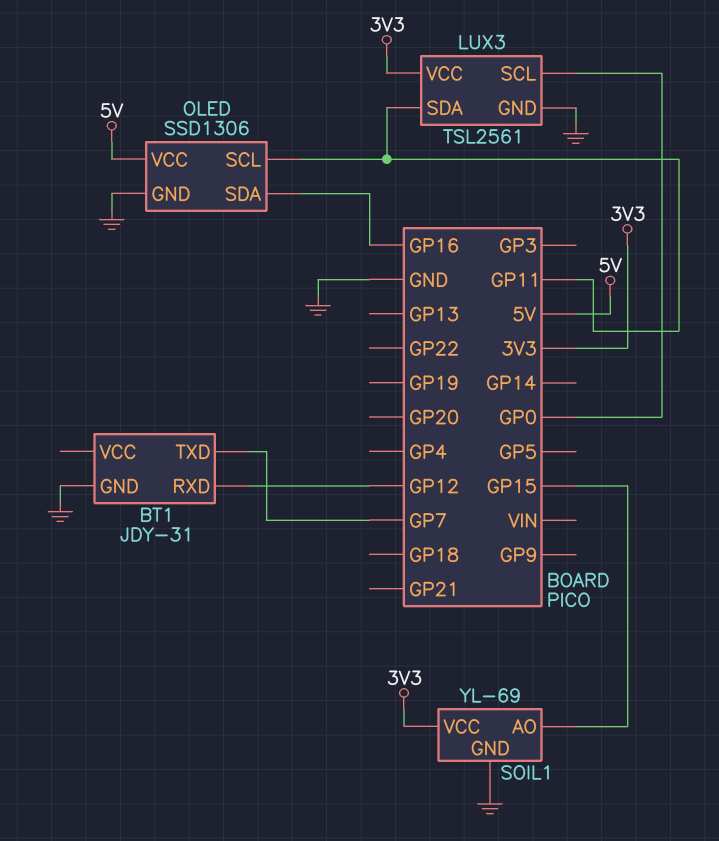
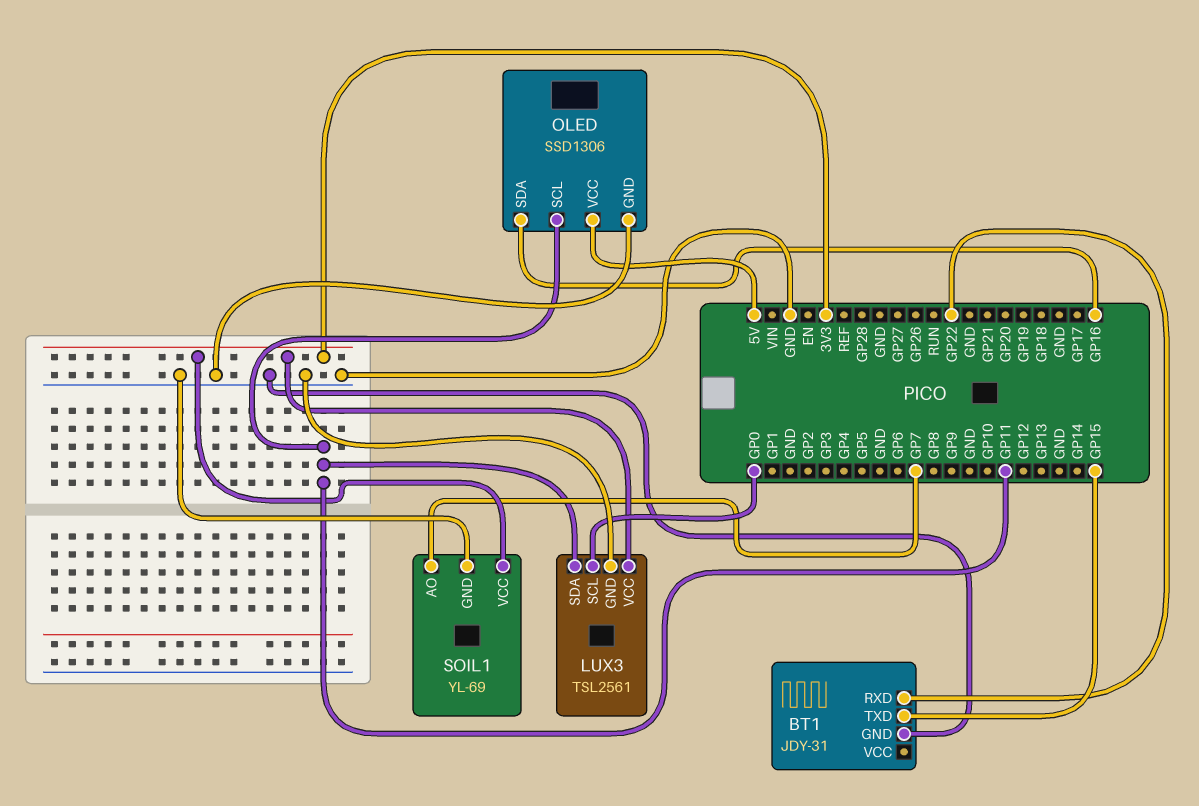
BT1 pin RXD: GP12 -> GP22
BT1 pin TXD: GP7 -> GP15
SOIL1 pin AO: GP15 -> GP7

